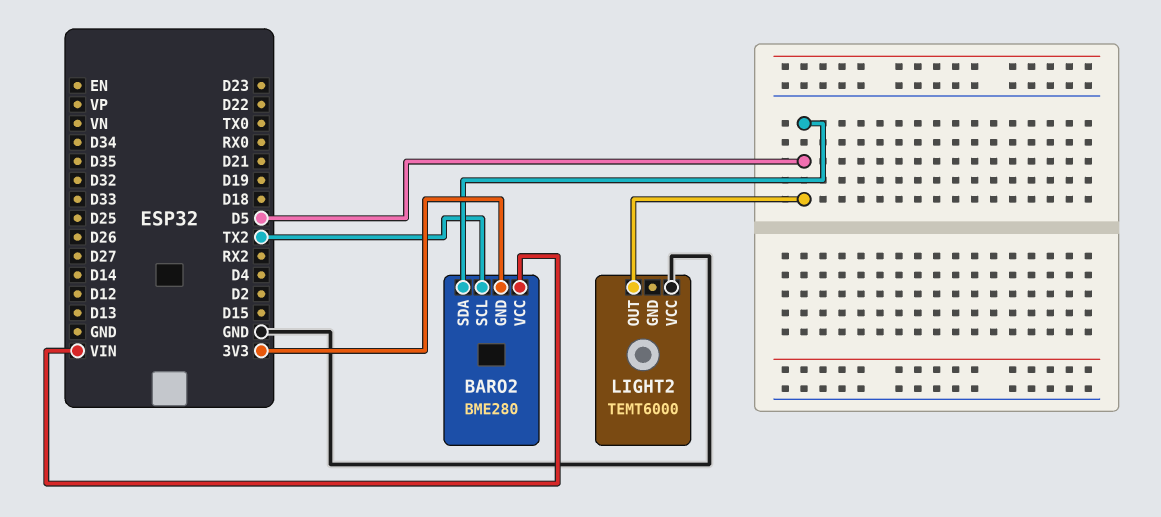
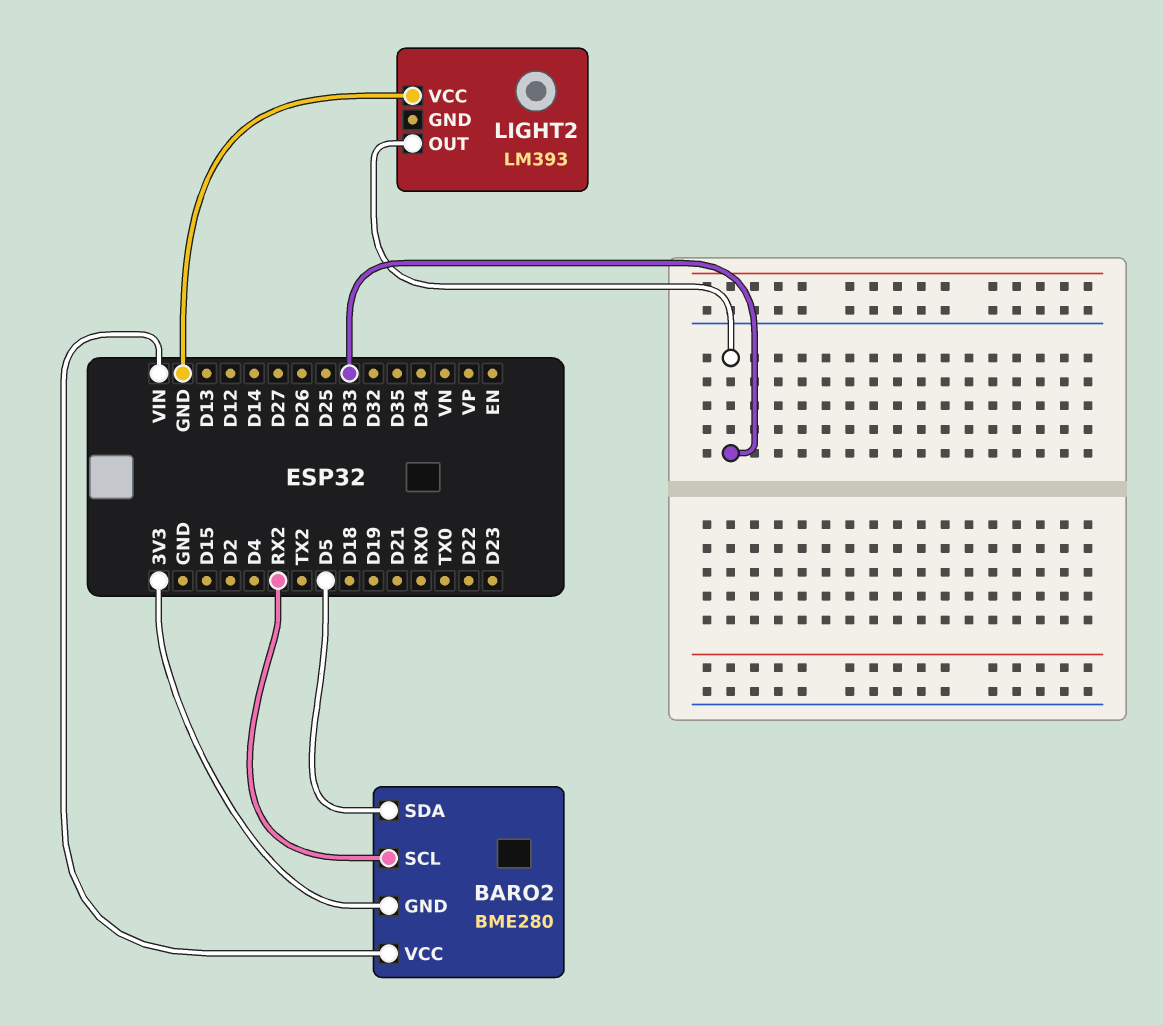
BARO2 pin SCL: TX2 -> RX2
LIGHT2: TEMT6000 -> LM393
LIGHT2 pin OUT: D5 -> D33

